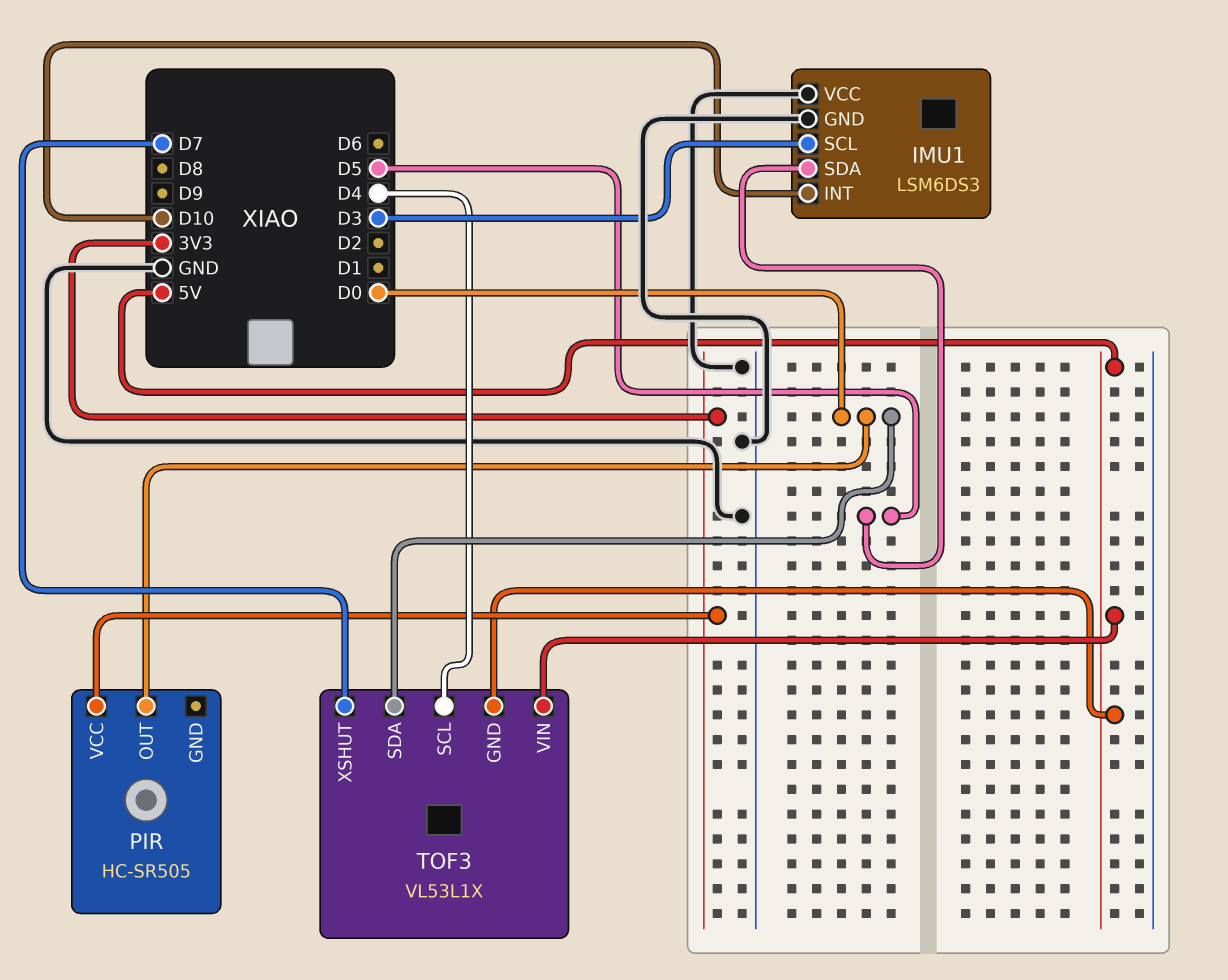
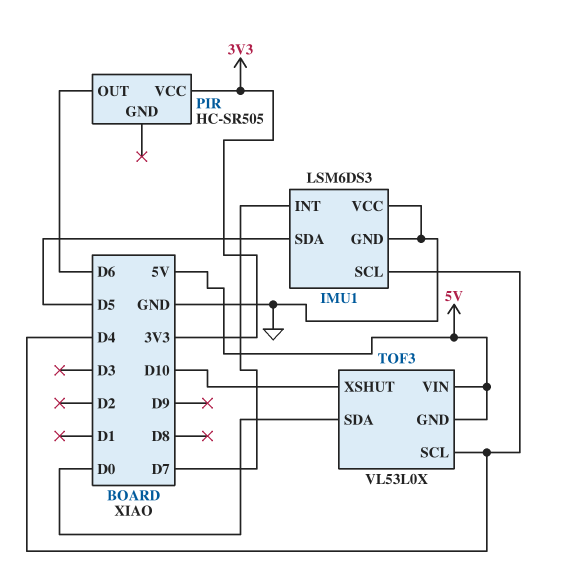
IMU1 pin INT: D10 -> D7
IMU1 pin SCL: D3 -> D4
PIR pin OUT: D0 -> D6
TOF3: VL53L1X -> VL53L0X
TOF3 pin XSHUT: D7 -> D10

